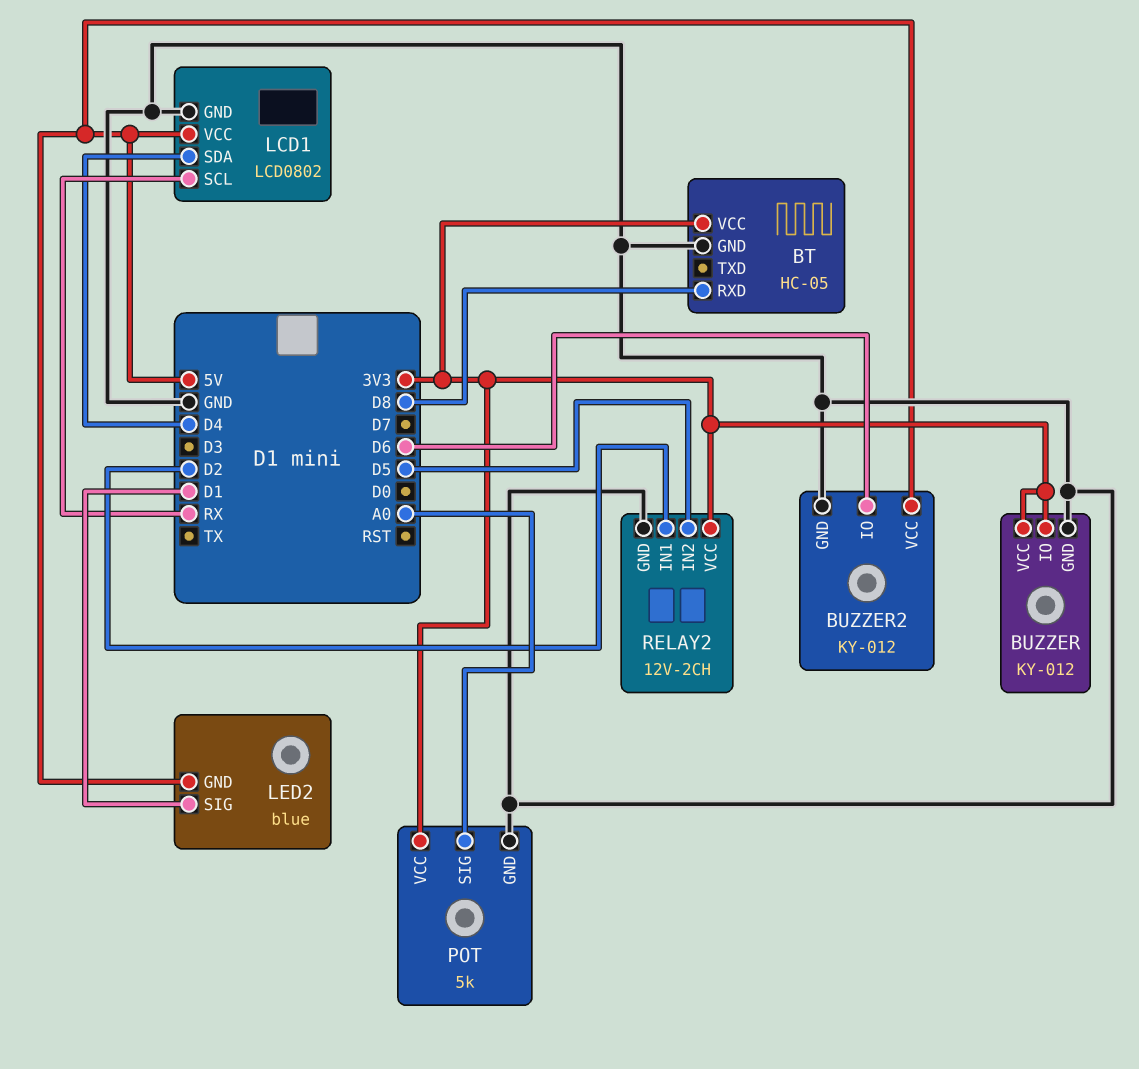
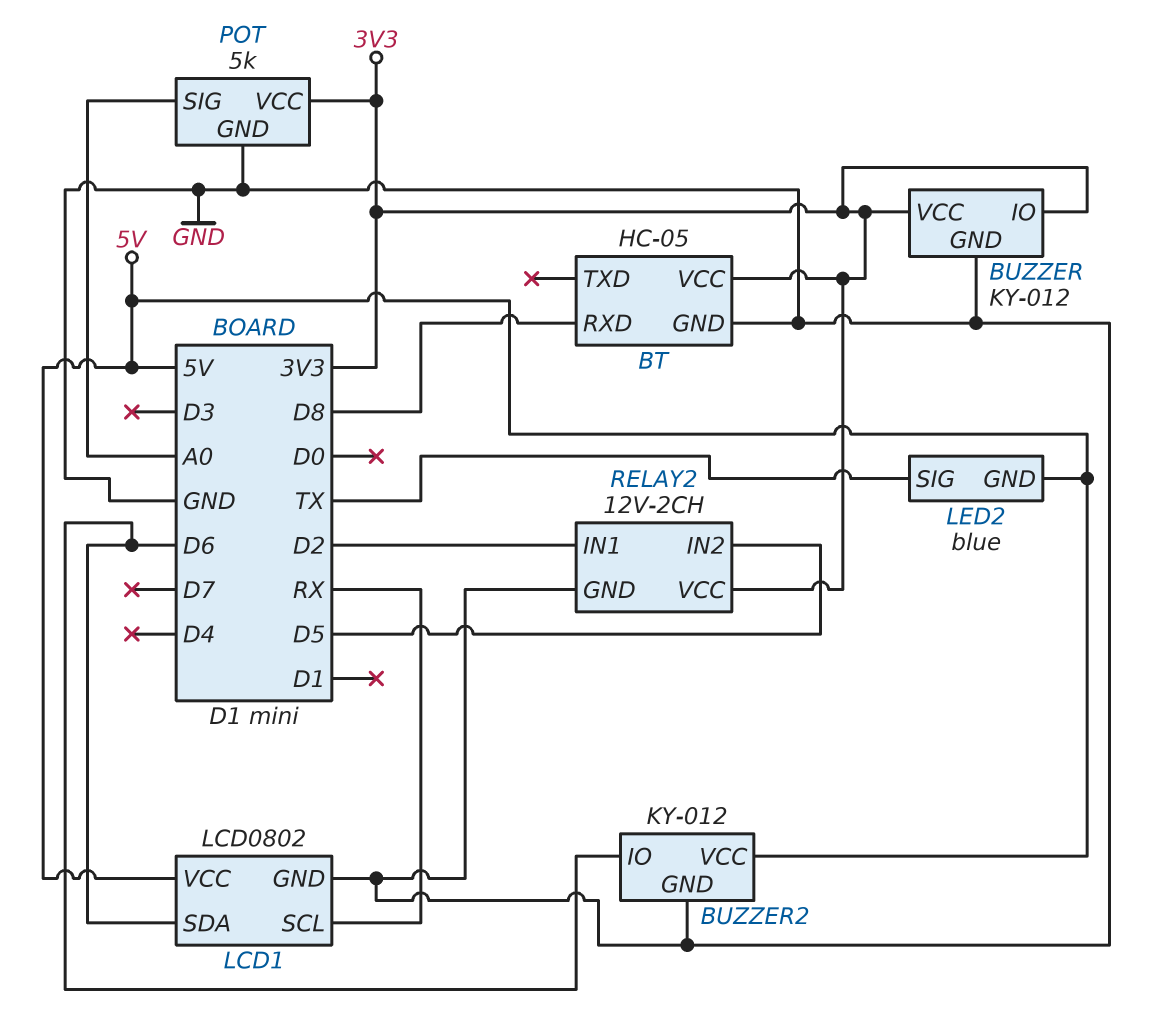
LCD1 pin SDA: D4 -> D6
LED2 pin SIG: D1 -> TX

